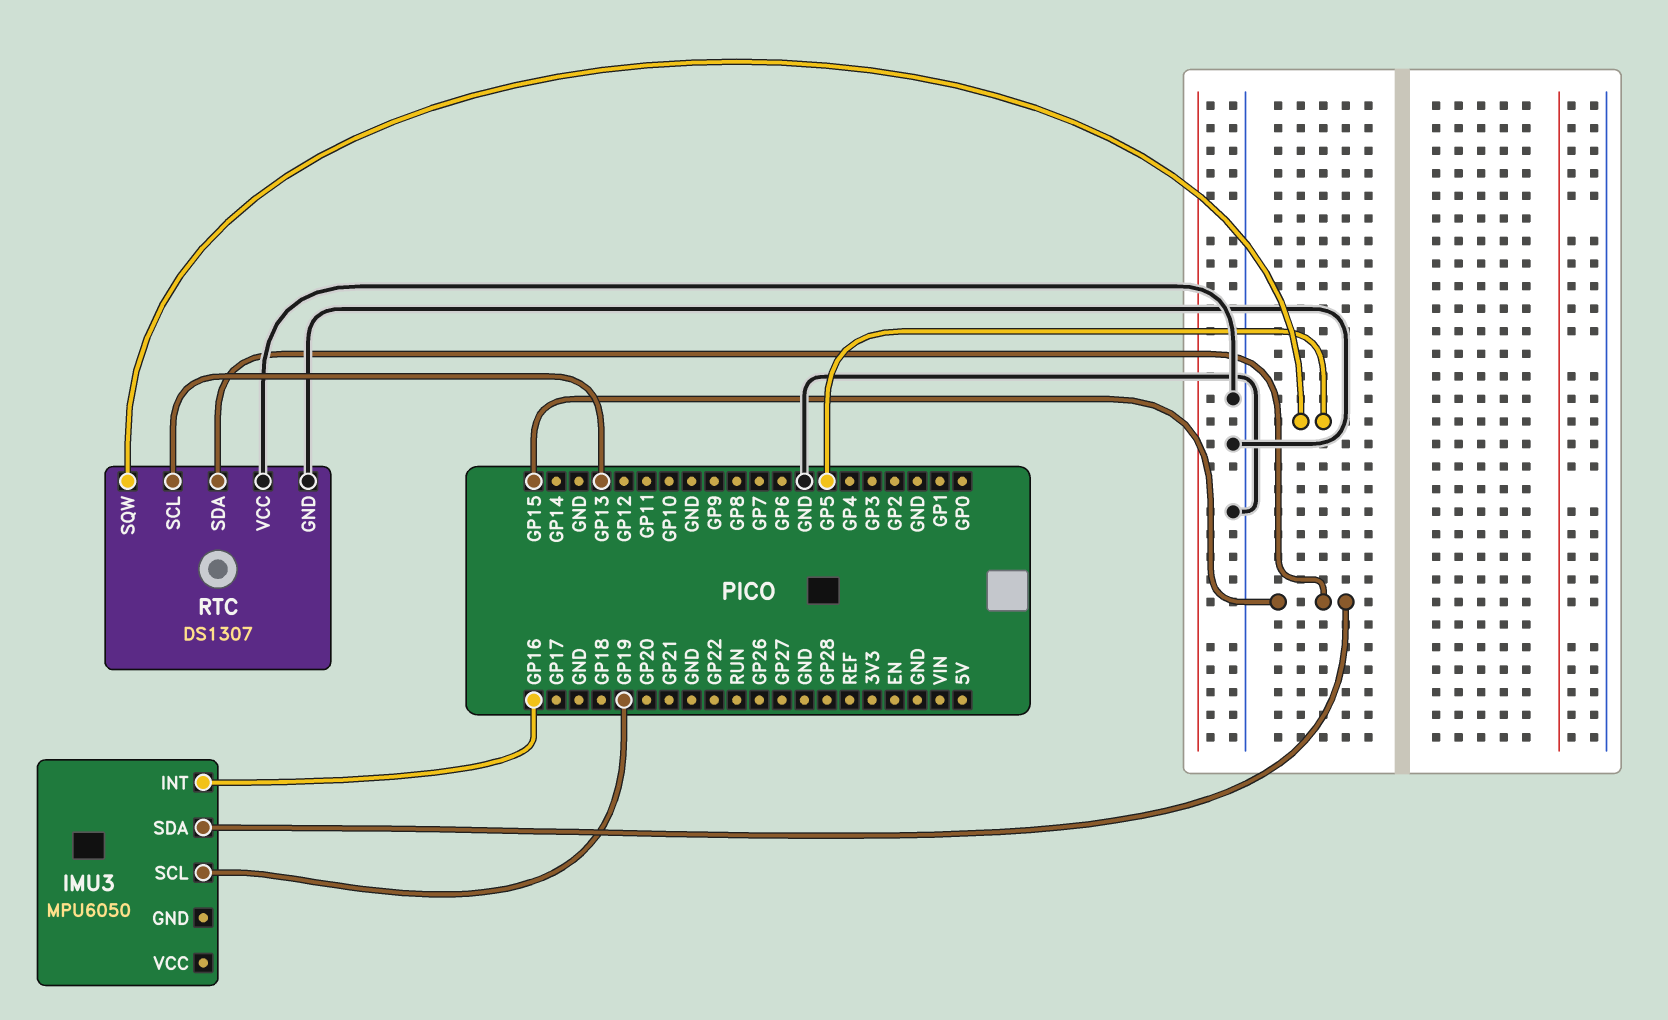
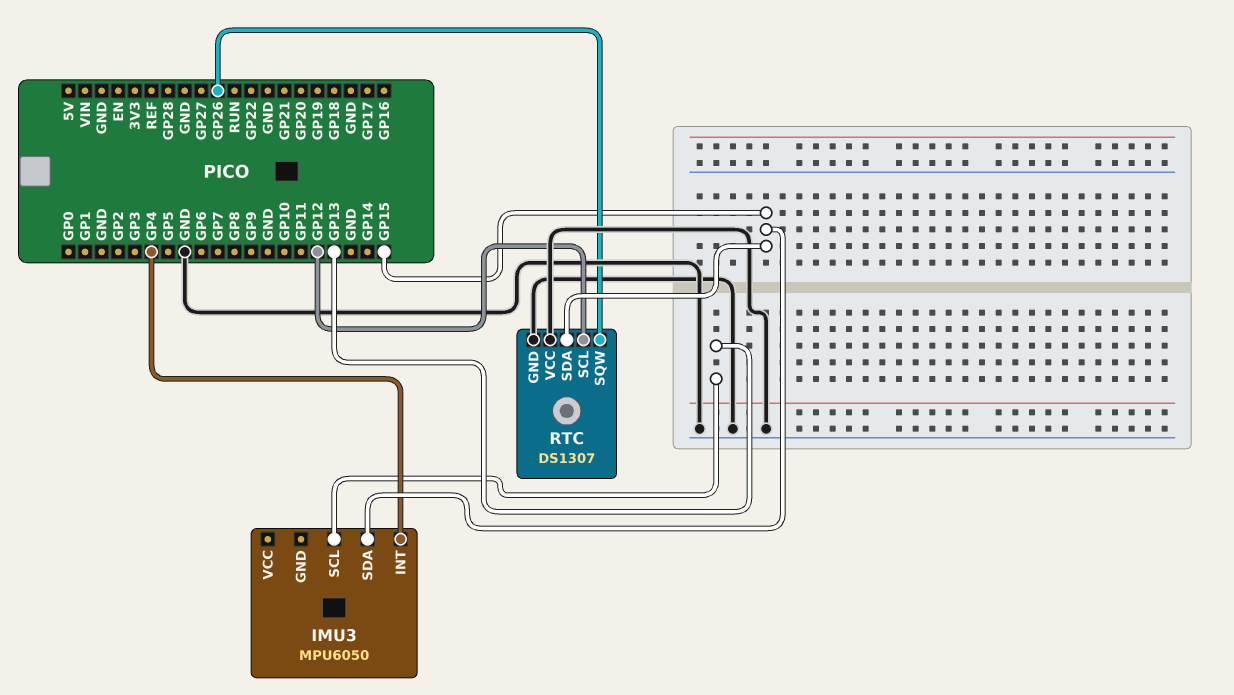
IMU3 pin INT: GP16 -> GP4
IMU3 pin SCL: GP19 -> GP13
RTC pin SCL: GP13 -> GP12
RTC pin SQW: GP5 -> GP26

